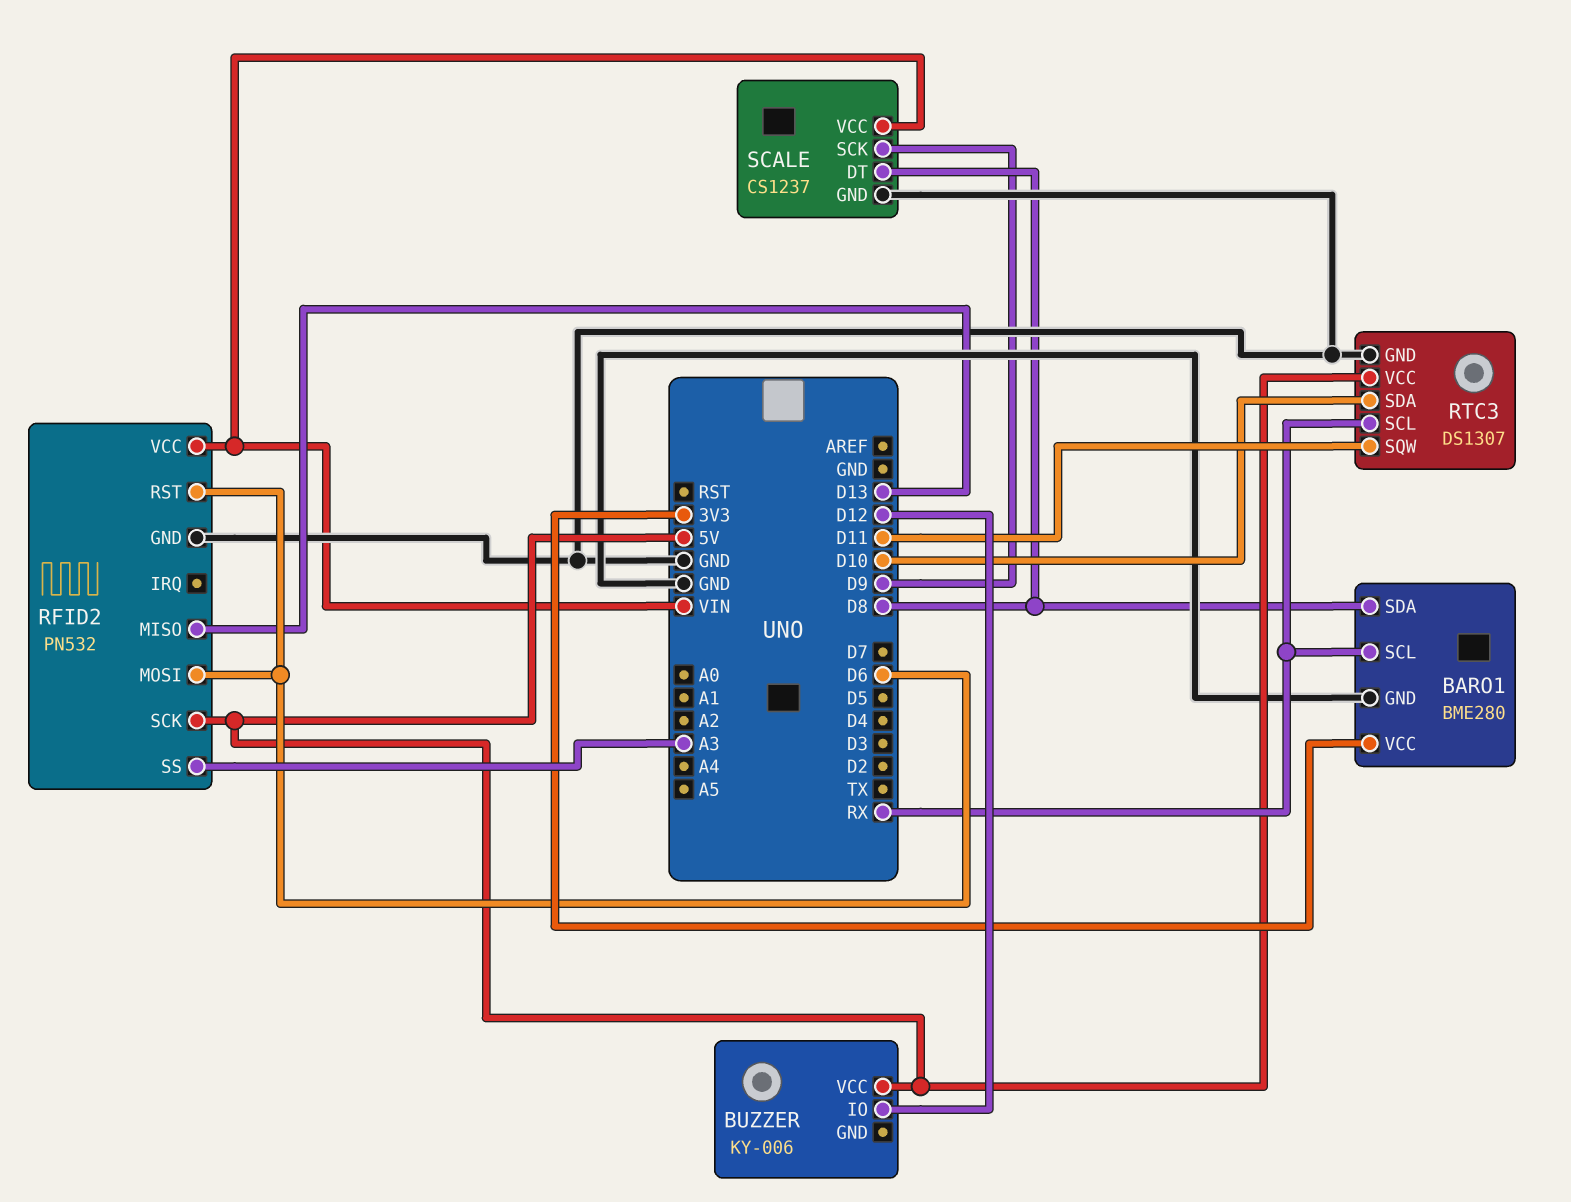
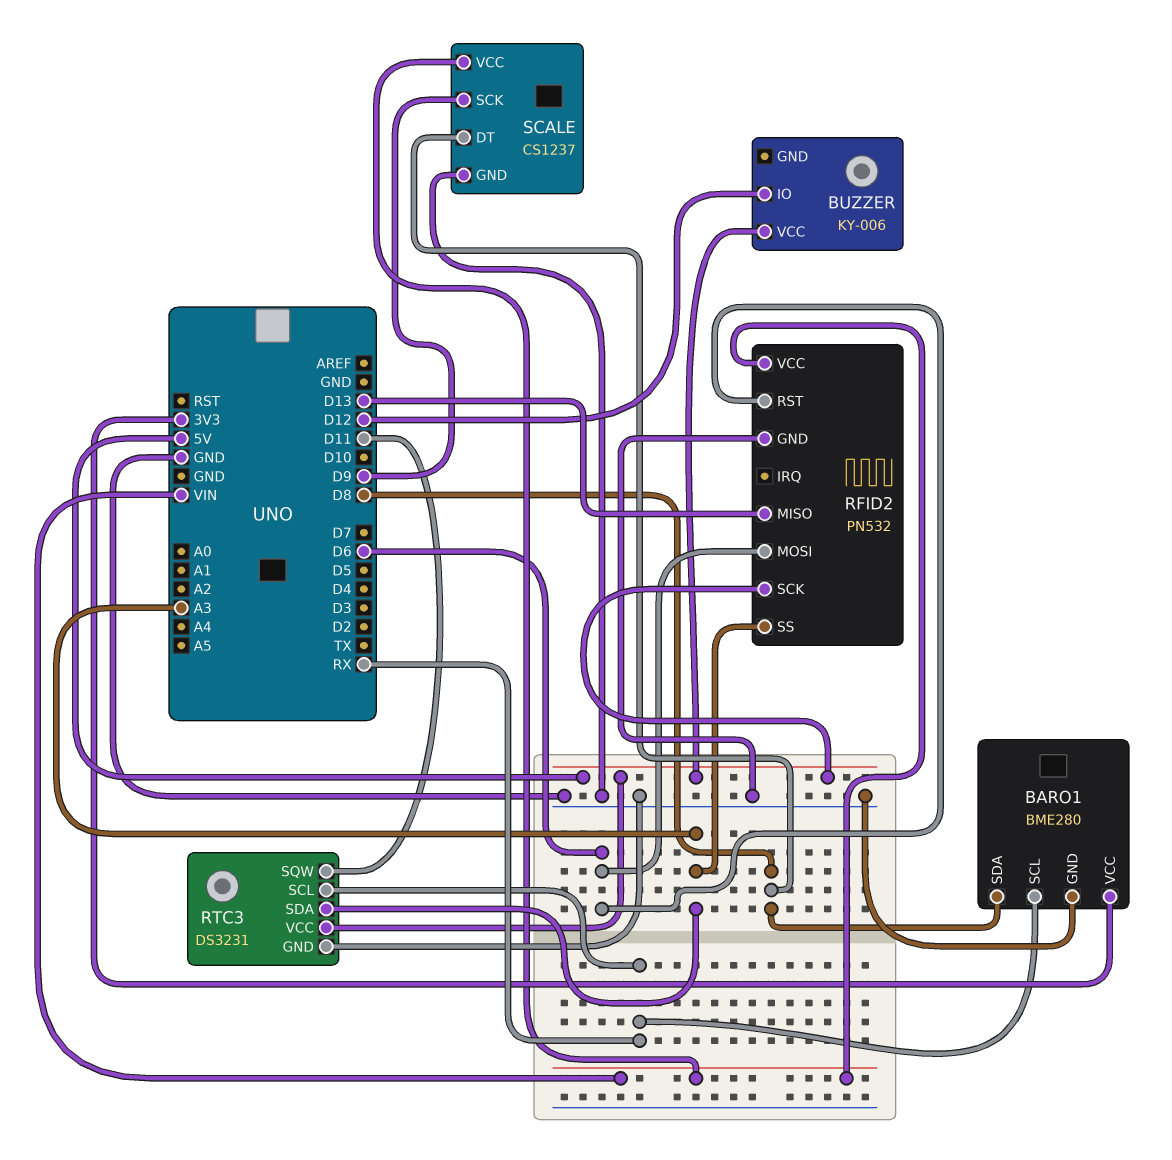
RTC3: DS1307 -> DS3231
RTC3 pin SDA: D10 -> A3

